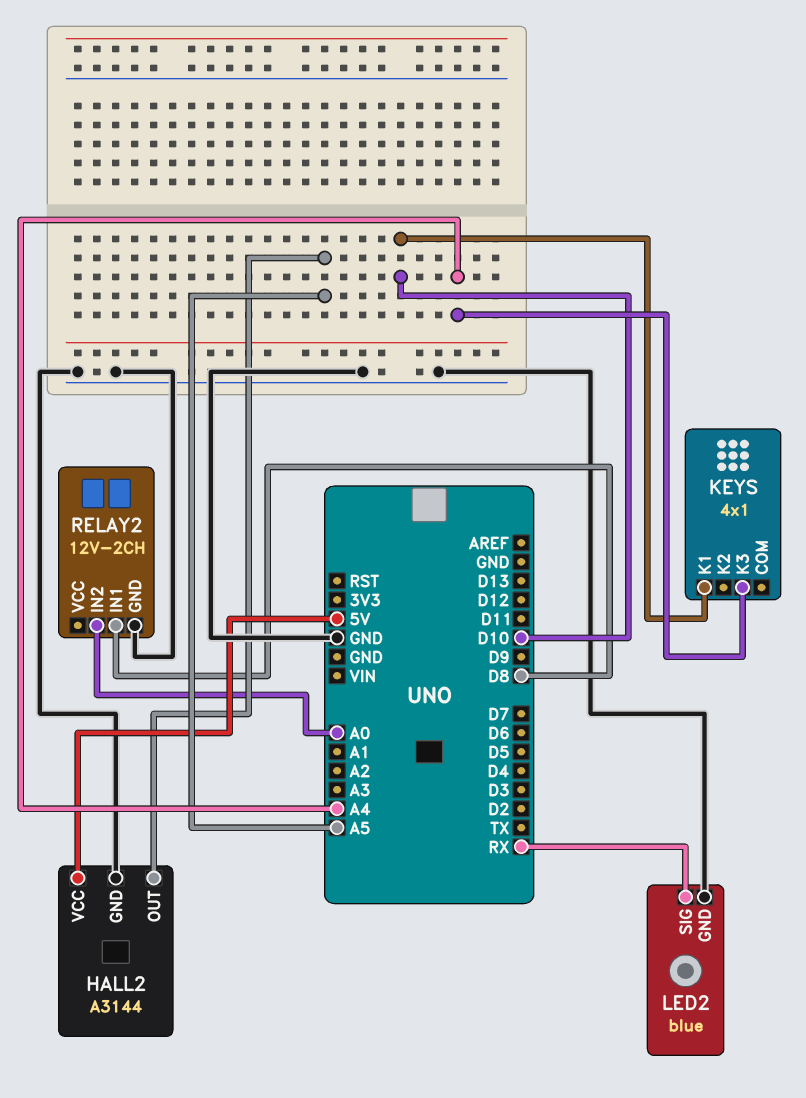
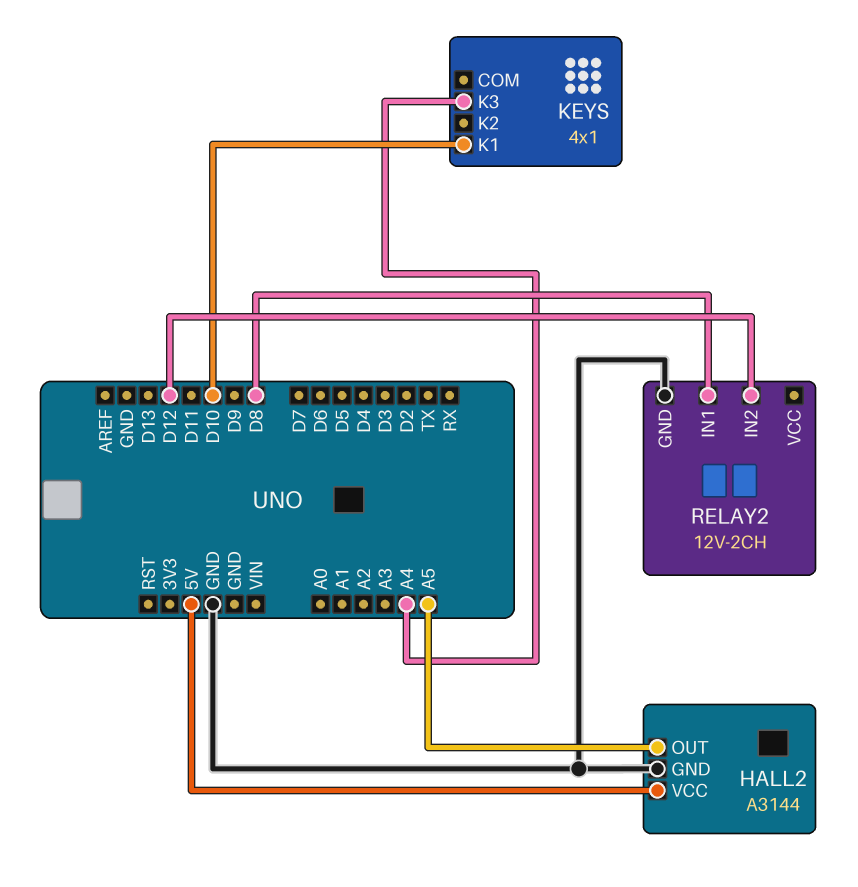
LED2: blue -> none
LED2 pin GND: GND -> none
LED2 pin SIG: RX -> none
RELAY2 pin IN2: A0 -> D12

